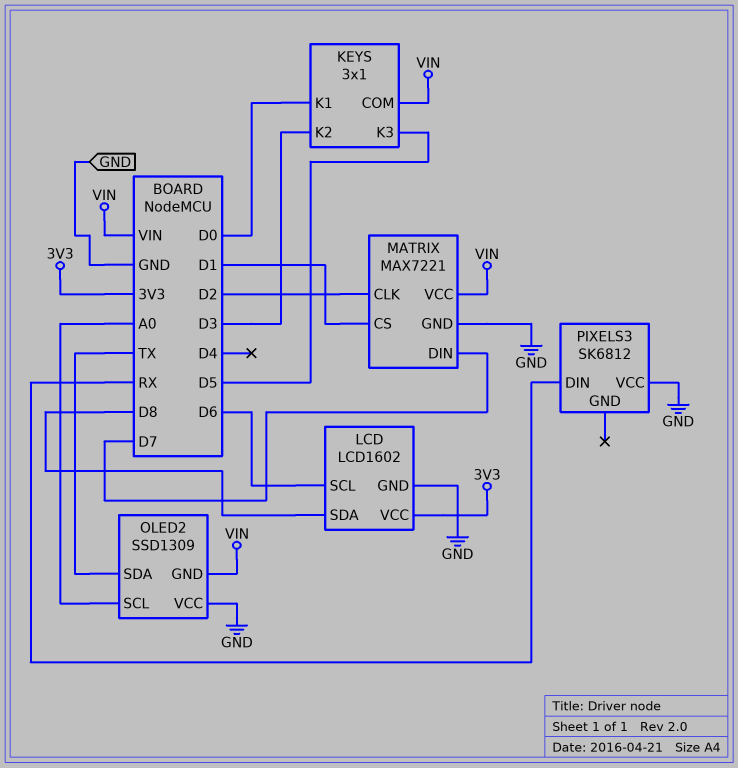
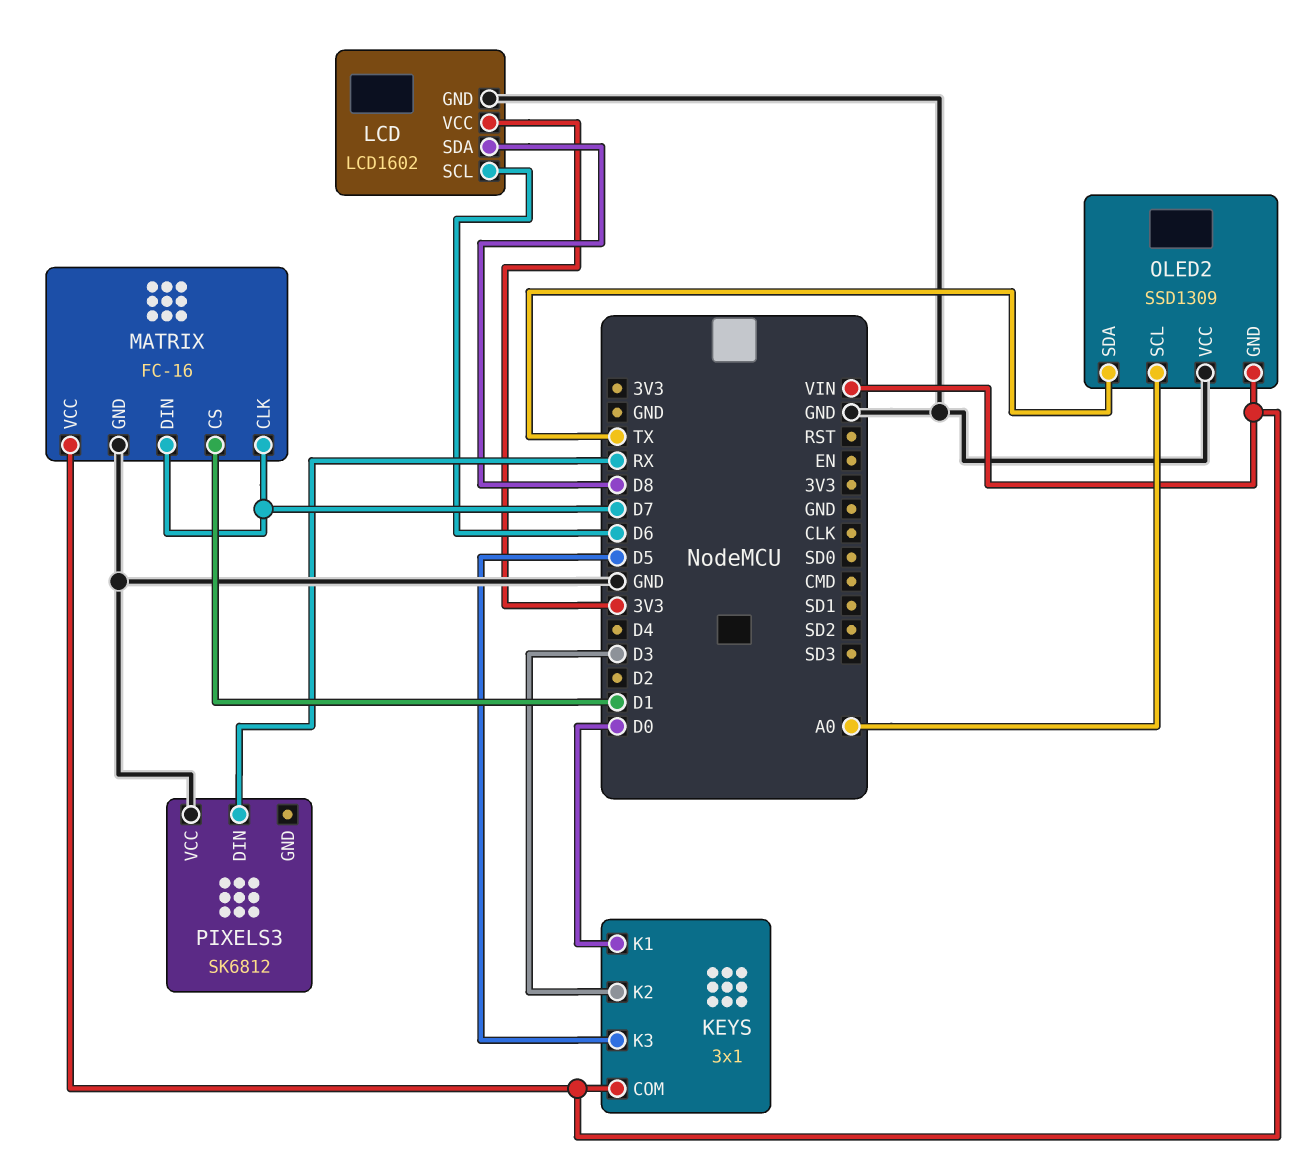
MATRIX: MAX7221 -> FC-16
MATRIX pin CLK: D2 -> D7

